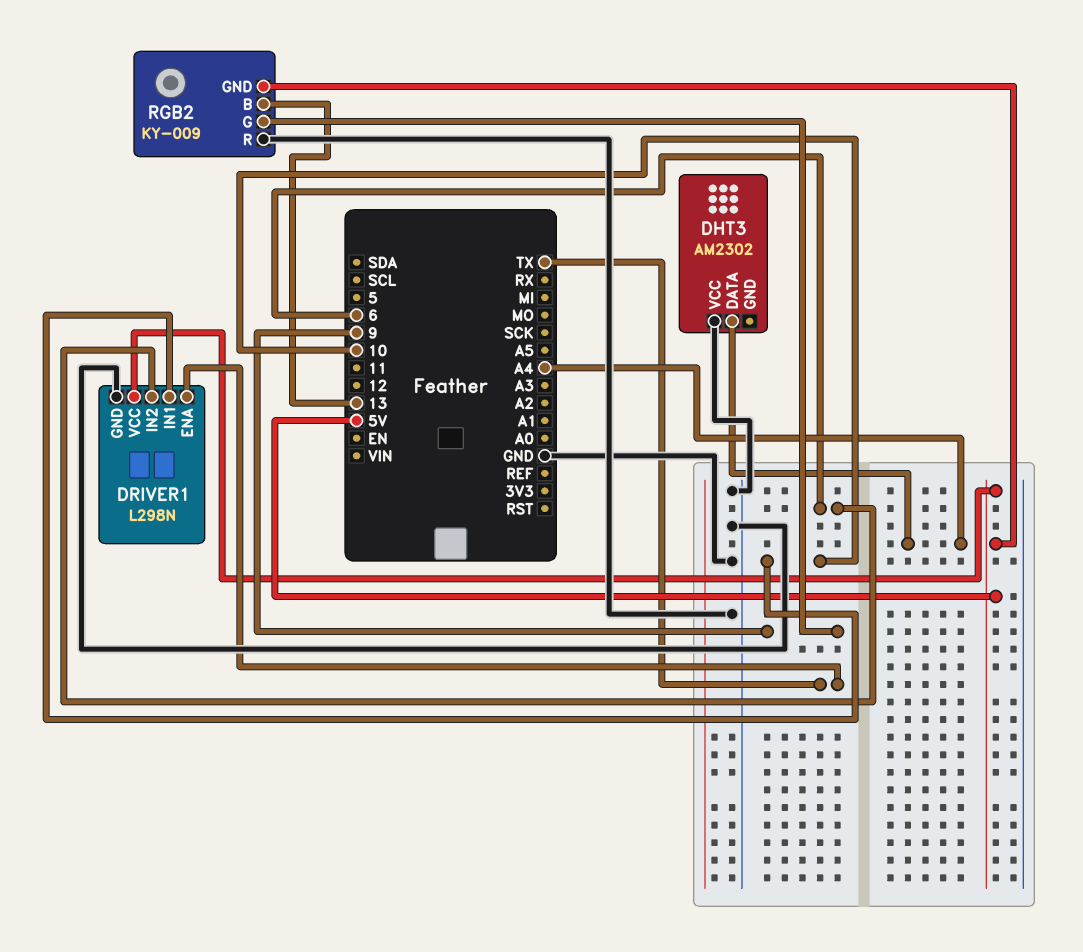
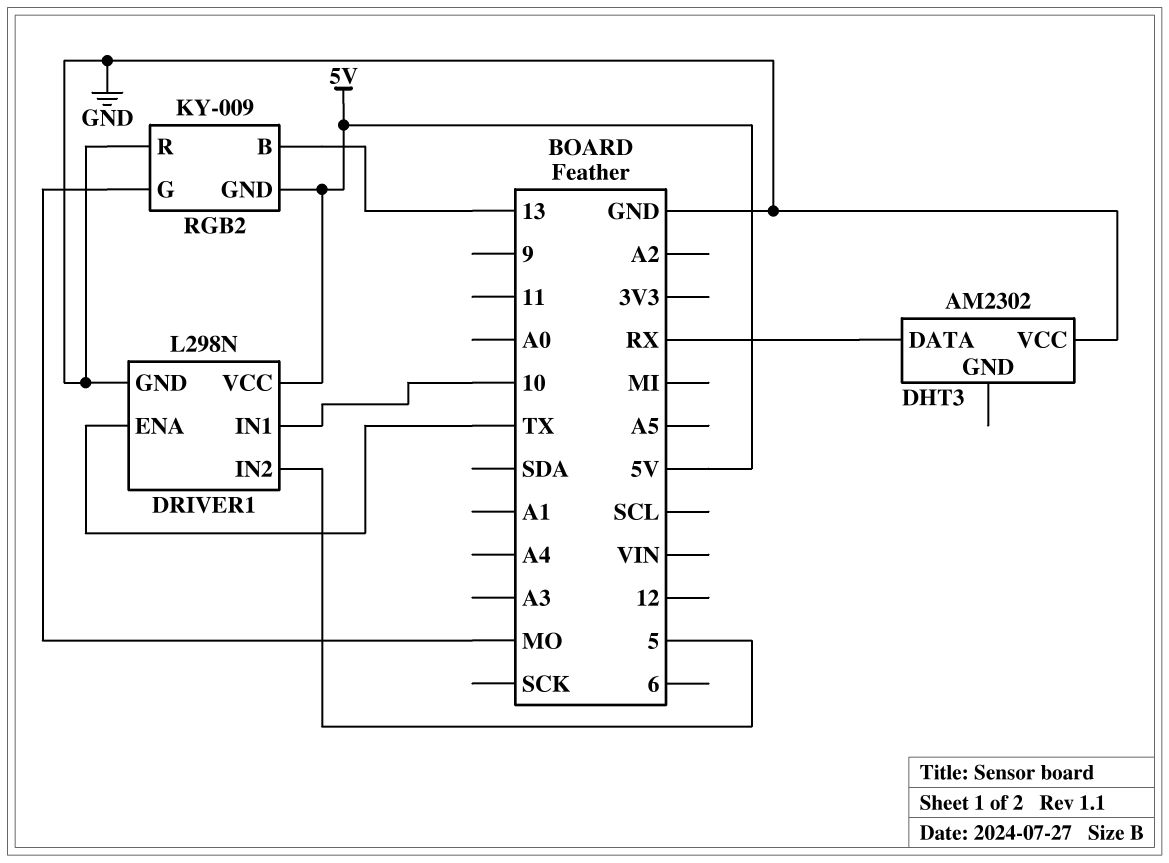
DHT3 pin DATA: A4 -> RX
DRIVER1 pin IN2: 6 -> 5
RGB2 pin G: 9 -> MO

